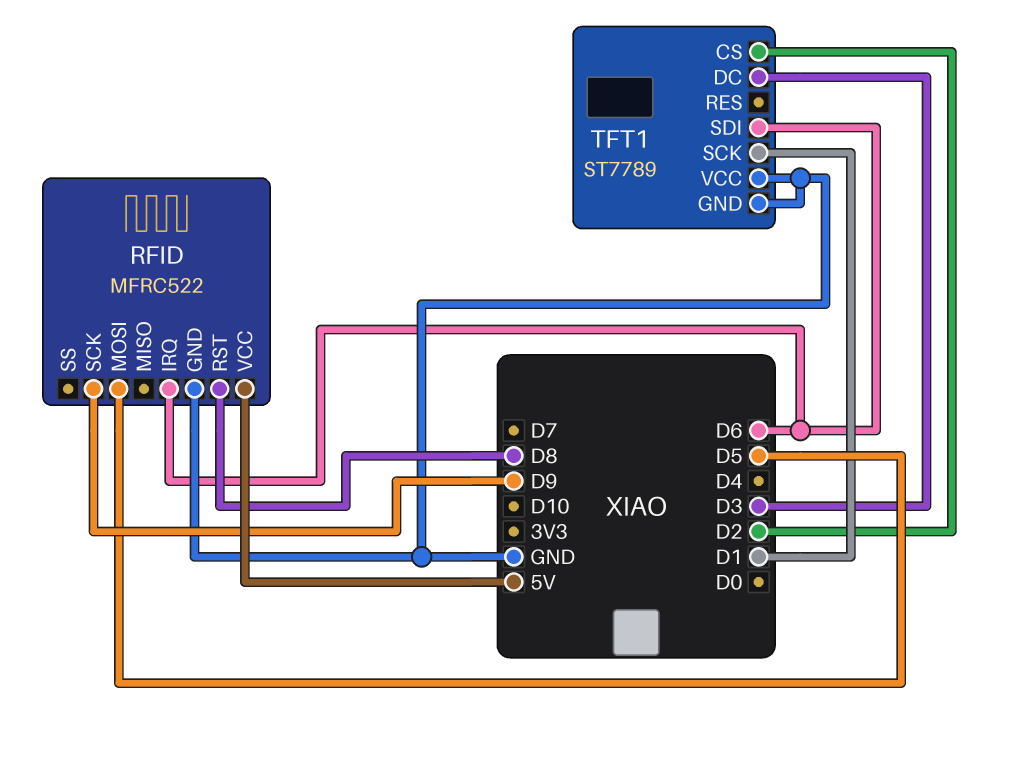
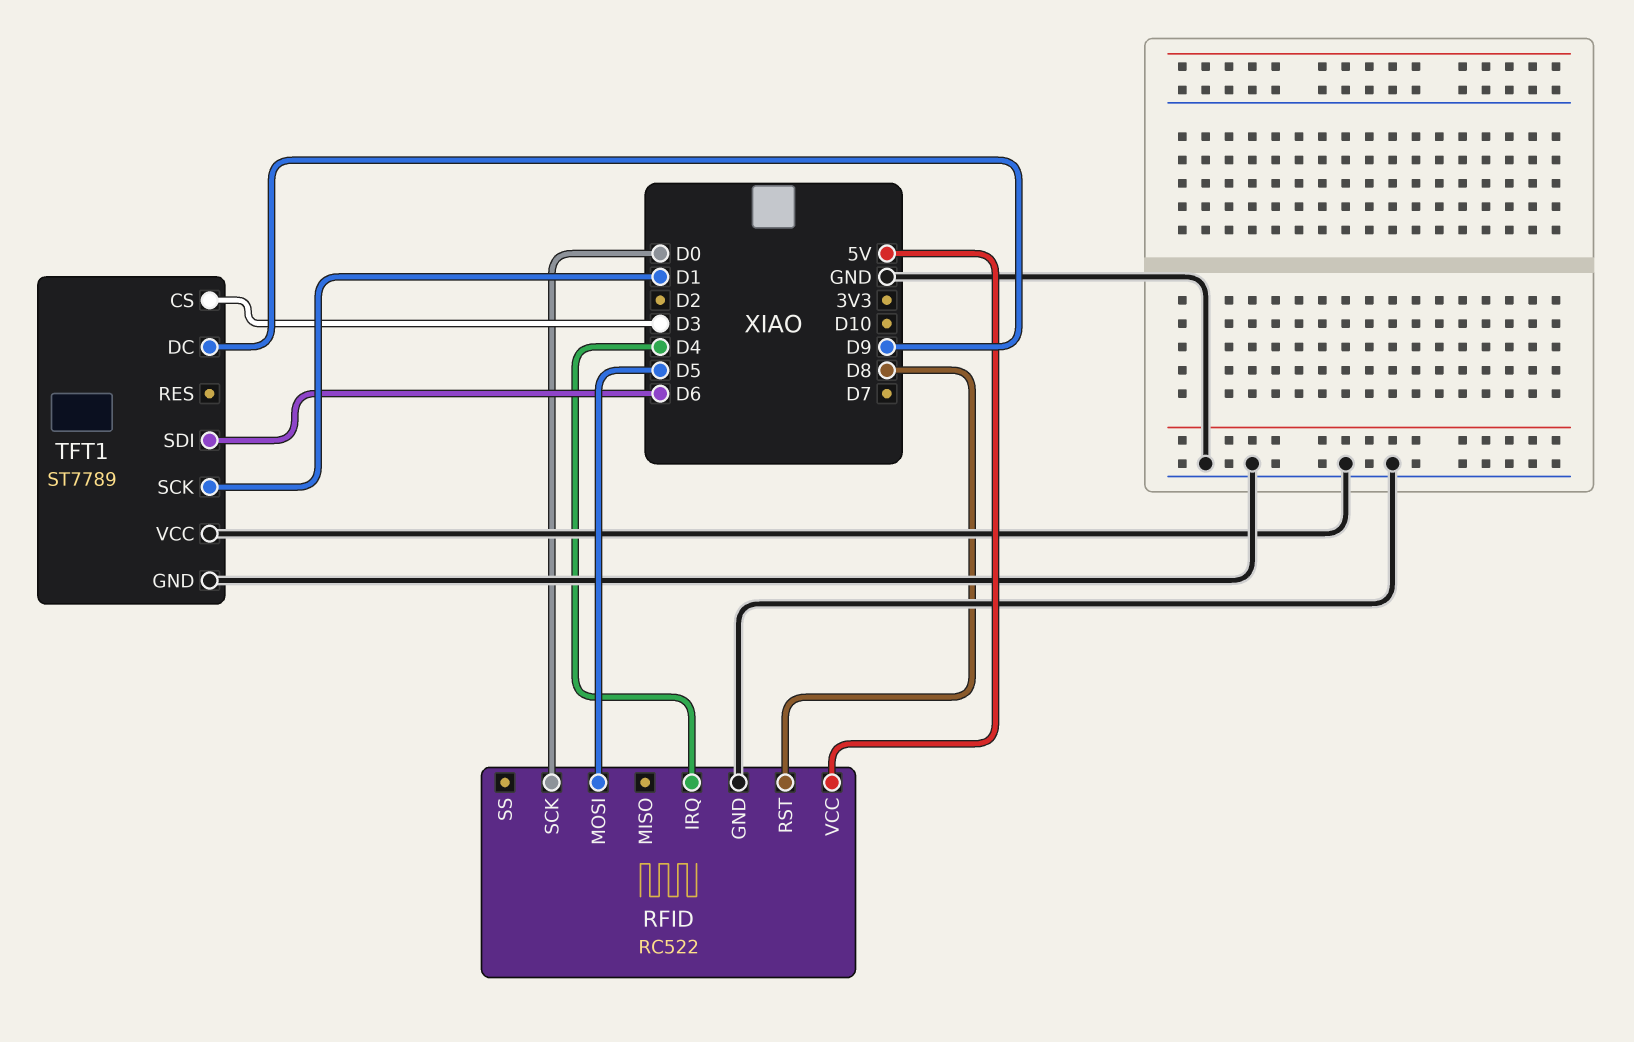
RFID: MFRC522 -> RC522
RFID pin IRQ: D6 -> D4
RFID pin SCK: D9 -> D0
TFT1 pin CS: D2 -> D3
TFT1 pin DC: D3 -> D9

